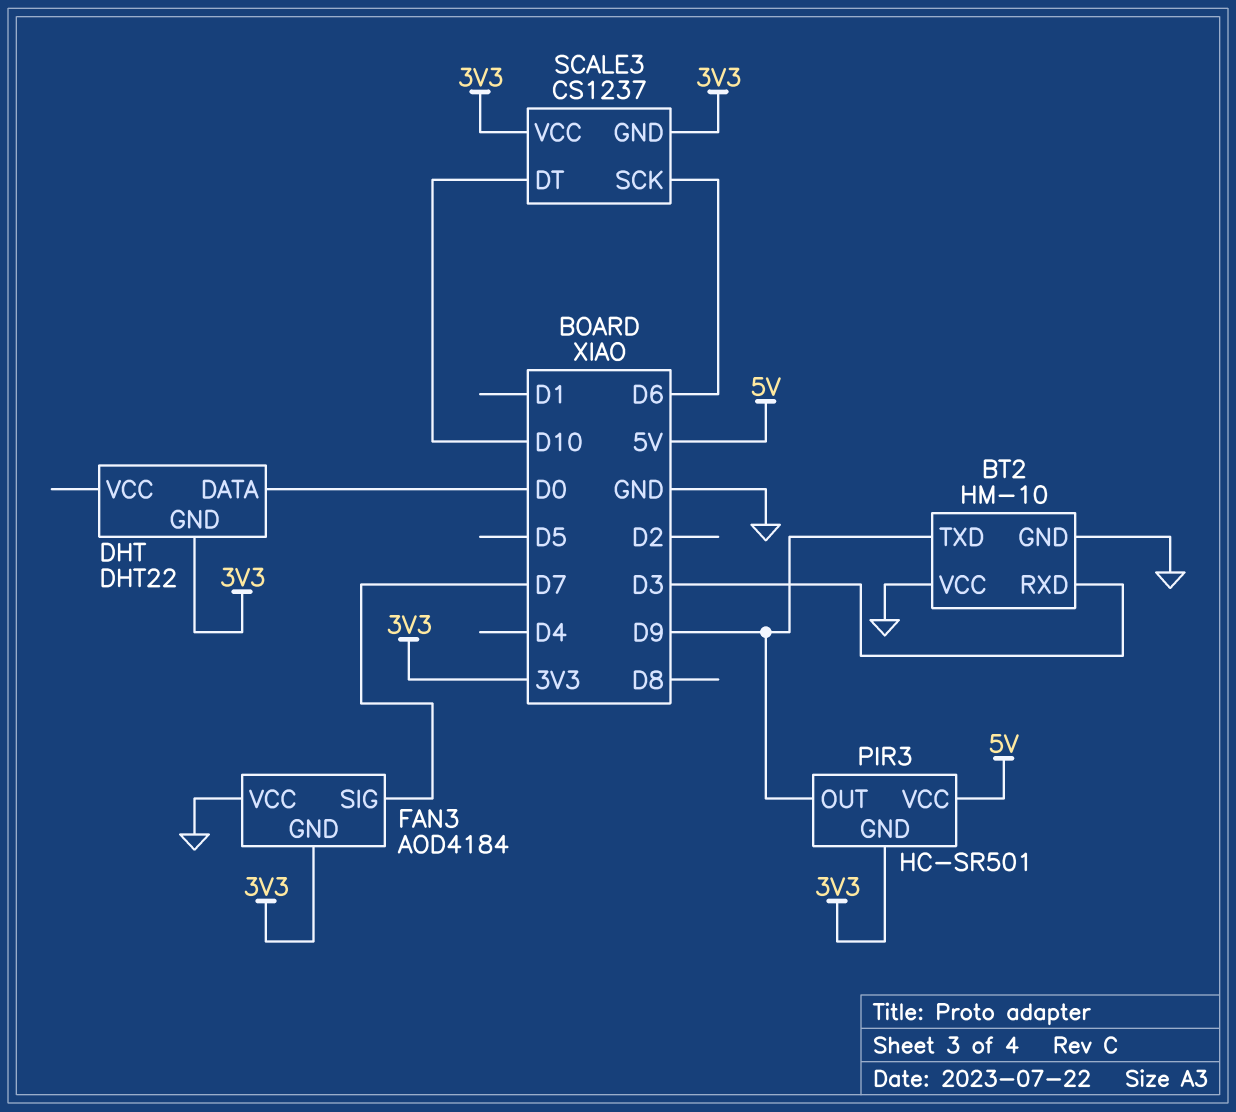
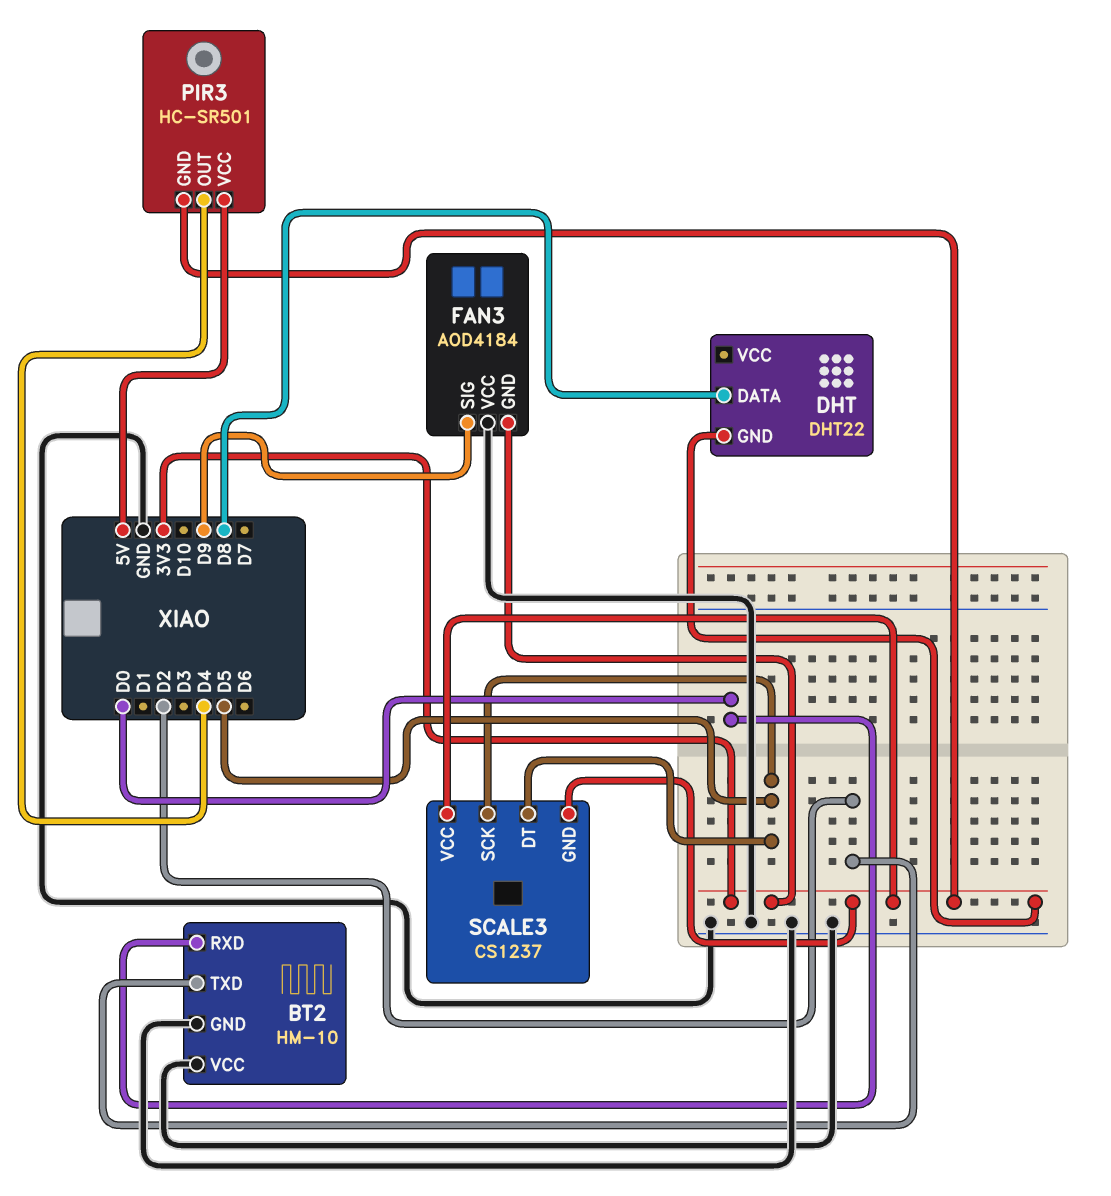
BT2 pin RXD: D3 -> D0
BT2 pin TXD: D9 -> D2
DHT pin DATA: D0 -> D8
FAN3 pin SIG: D7 -> D9
PIR3 pin OUT: D9 -> D4
SCALE3 pin DT: D10 -> D5
SCALE3 pin SCK: D6 -> D5

